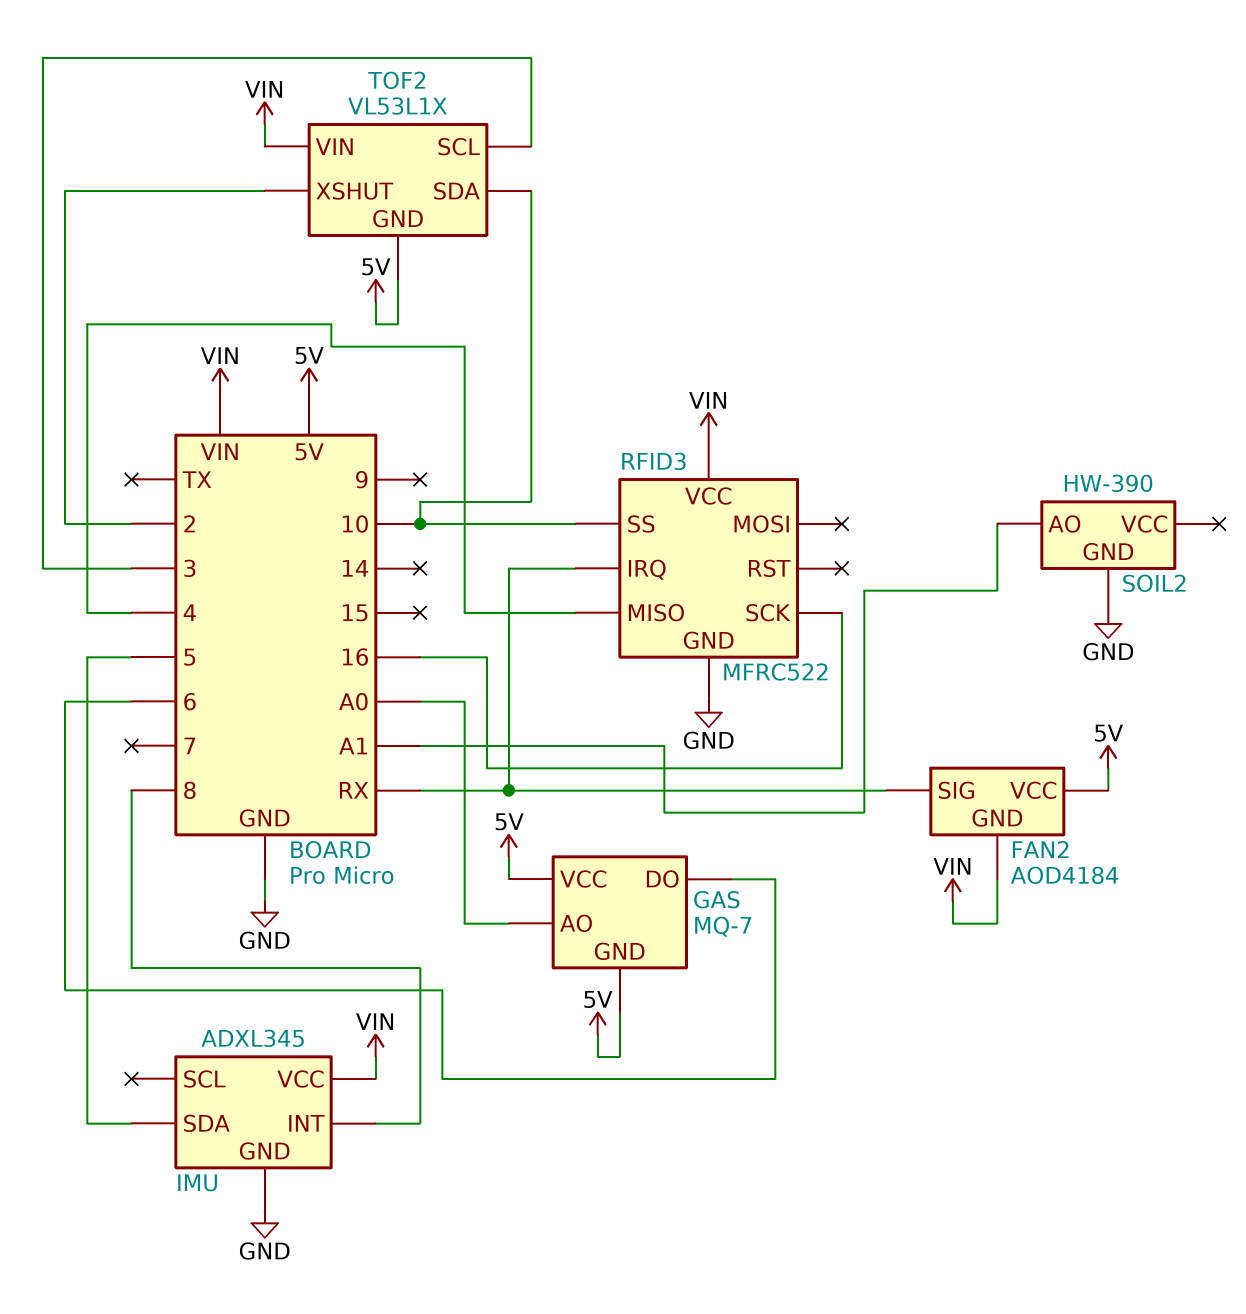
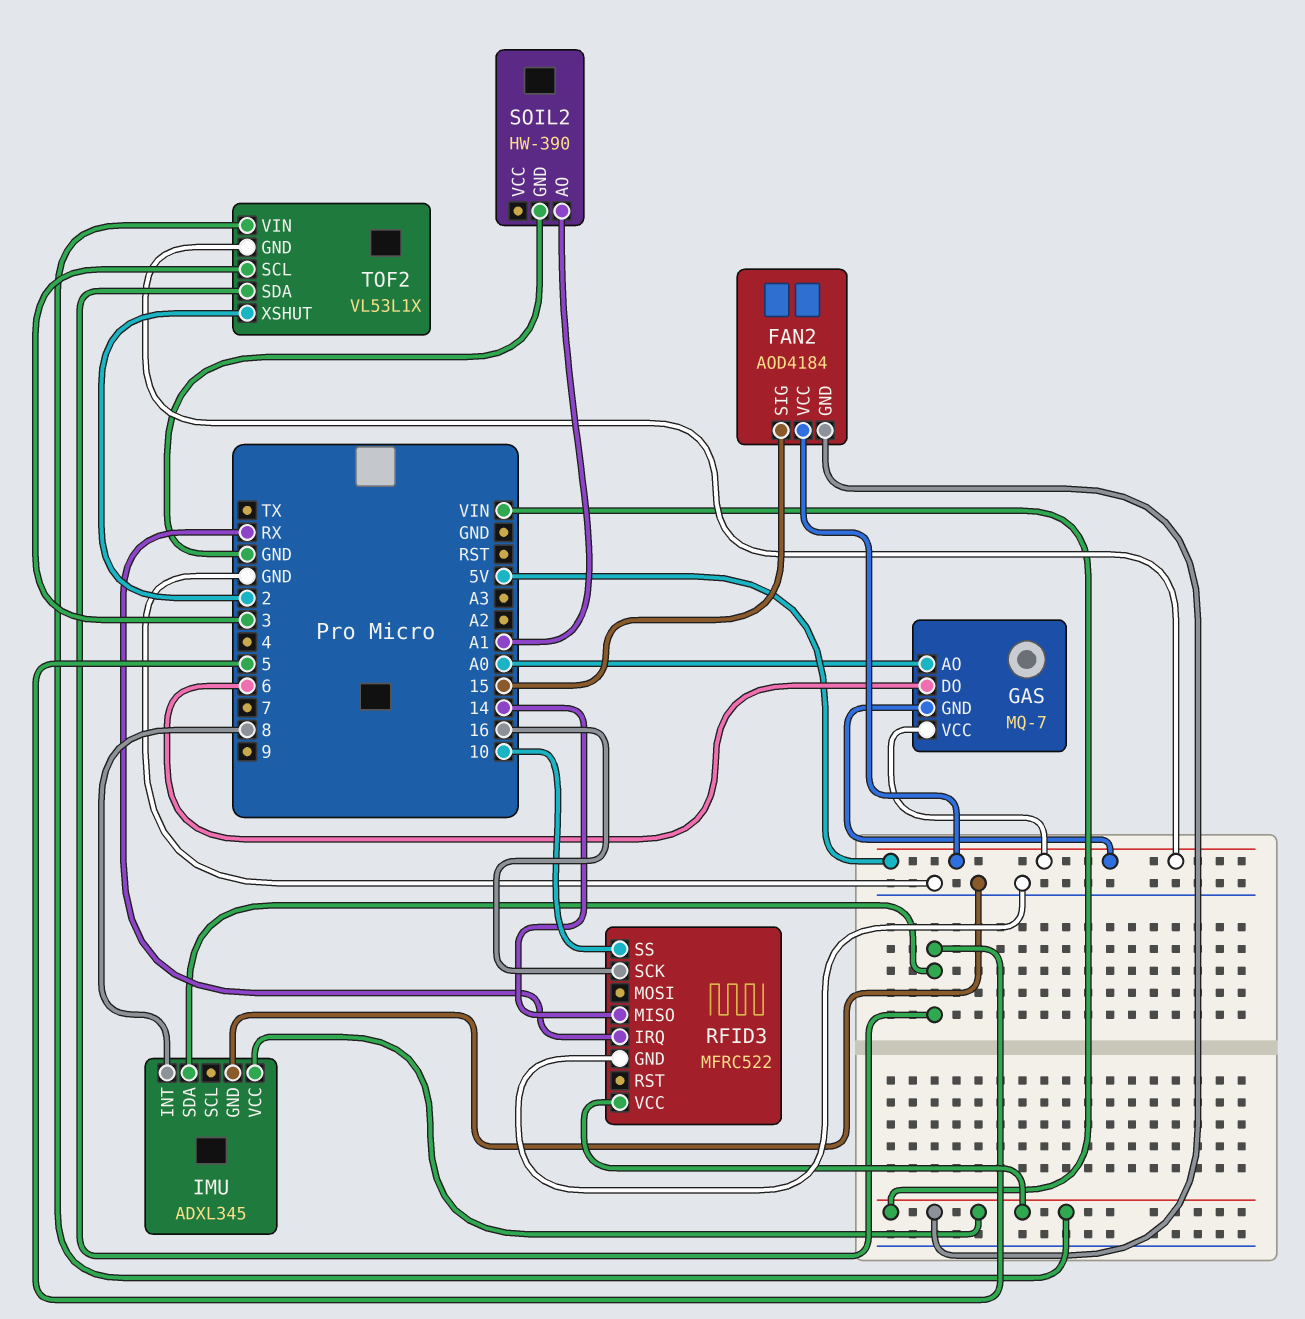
FAN2 pin SIG: RX -> 15
RFID3 pin MISO: 4 -> 14
TOF2 pin SDA: 10 -> 5

